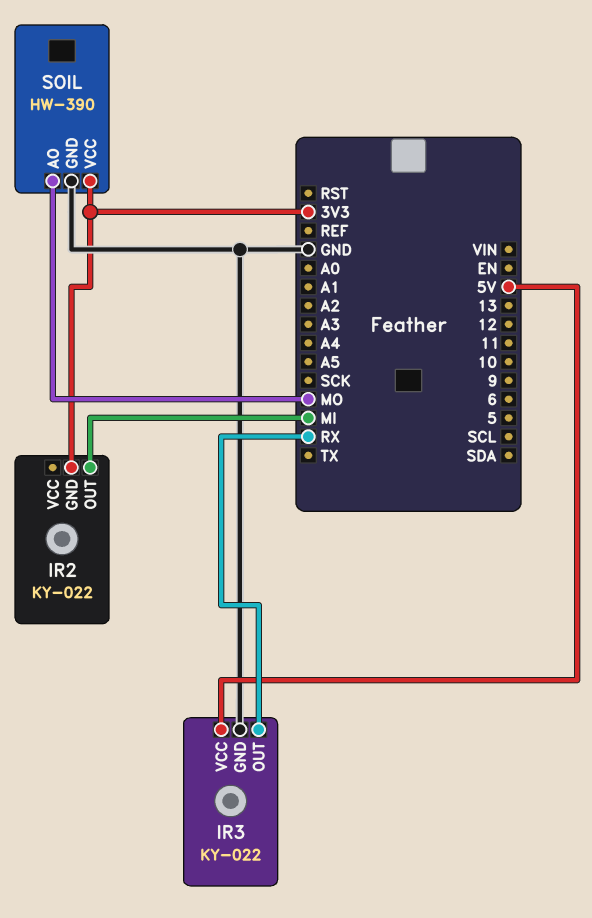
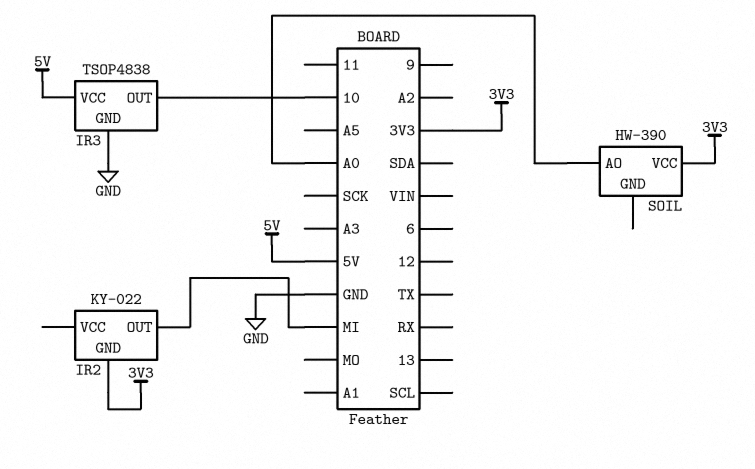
IR3: KY-022 -> TSOP4838
IR3 pin OUT: RX -> 10
SOIL pin AO: MO -> A0
SOIL pin GND: GND -> none

